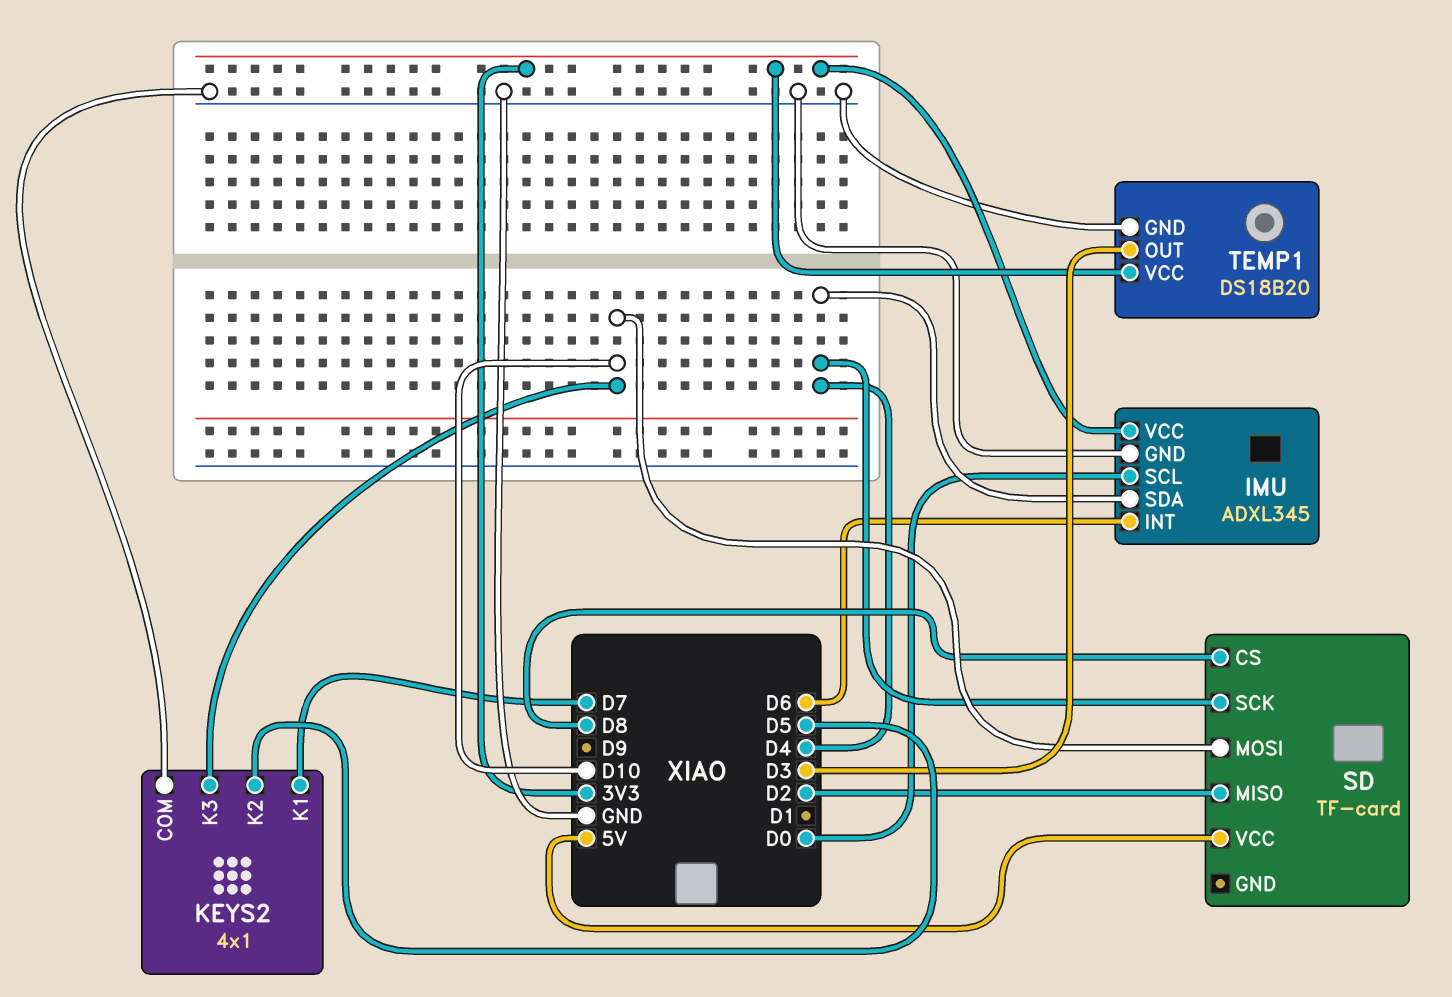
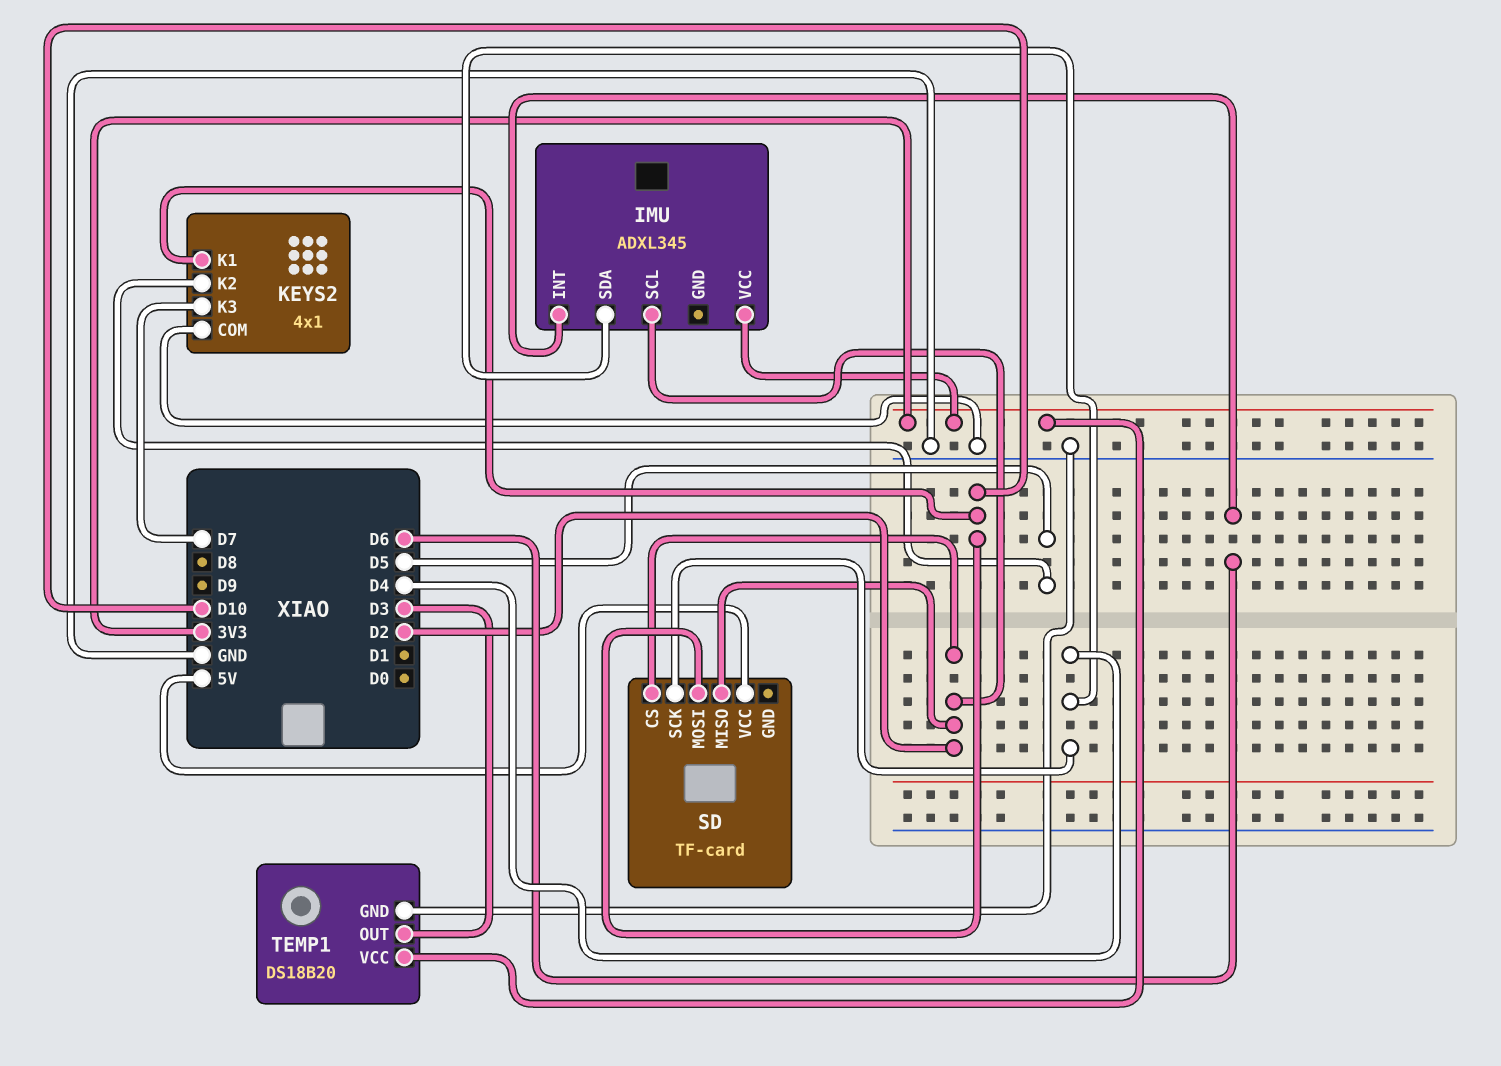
IMU pin GND: GND -> none
IMU pin SCL: D0 -> D2
KEYS2 pin K1: D7 -> D10
KEYS2 pin K3: D10 -> D7
SD pin CS: D8 -> D2

